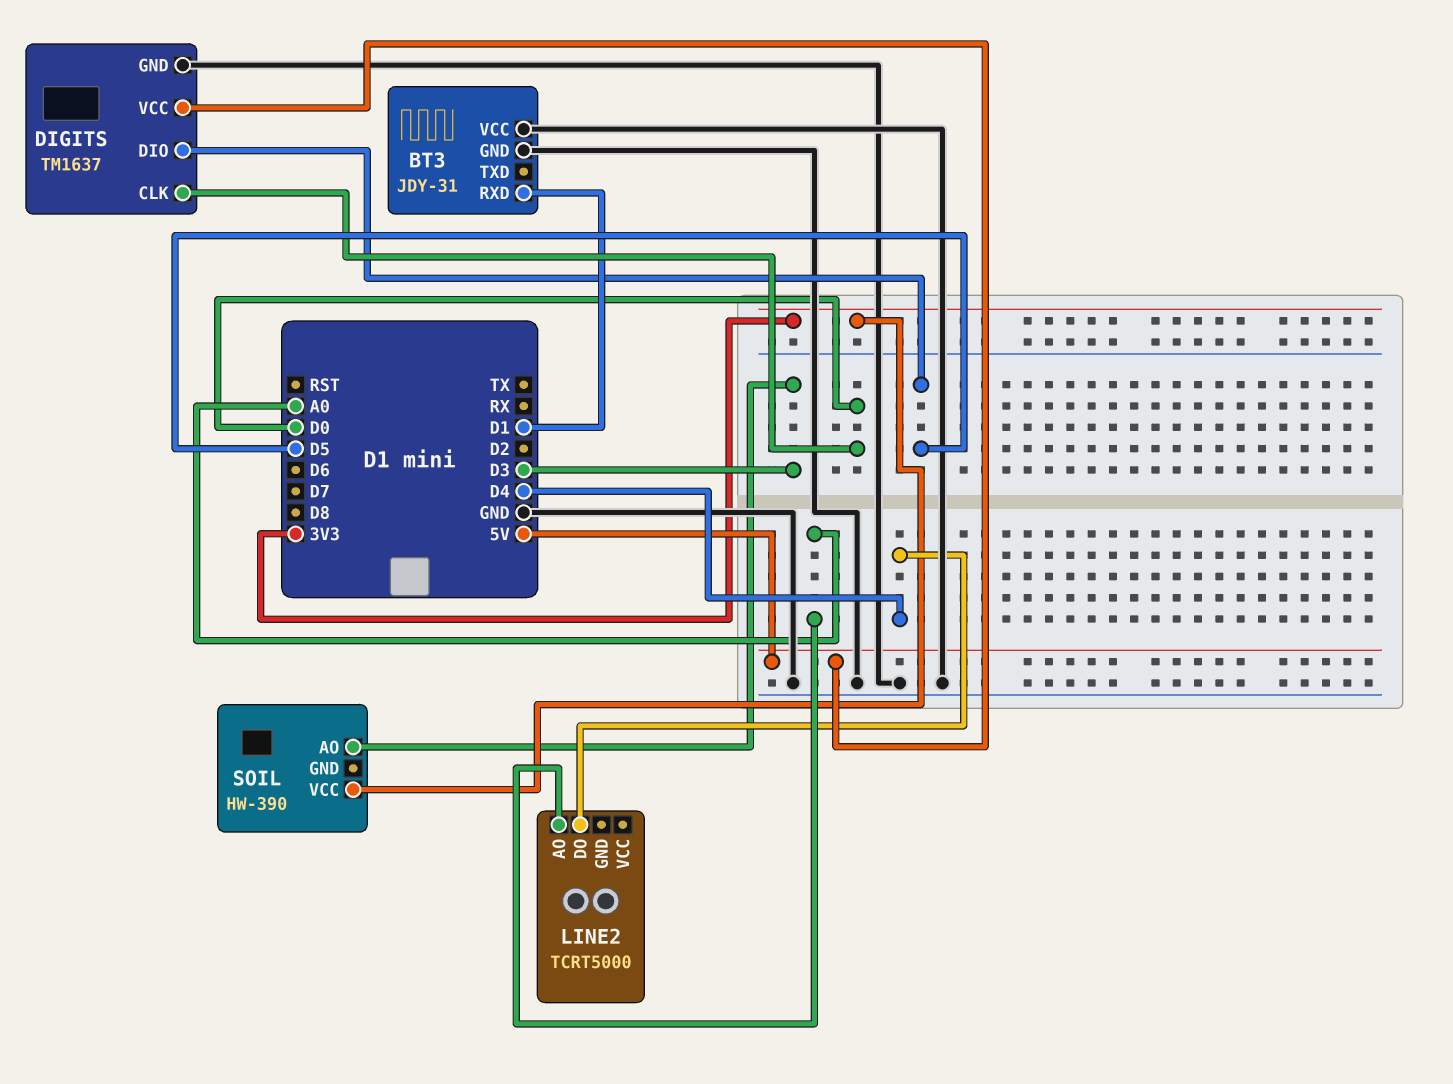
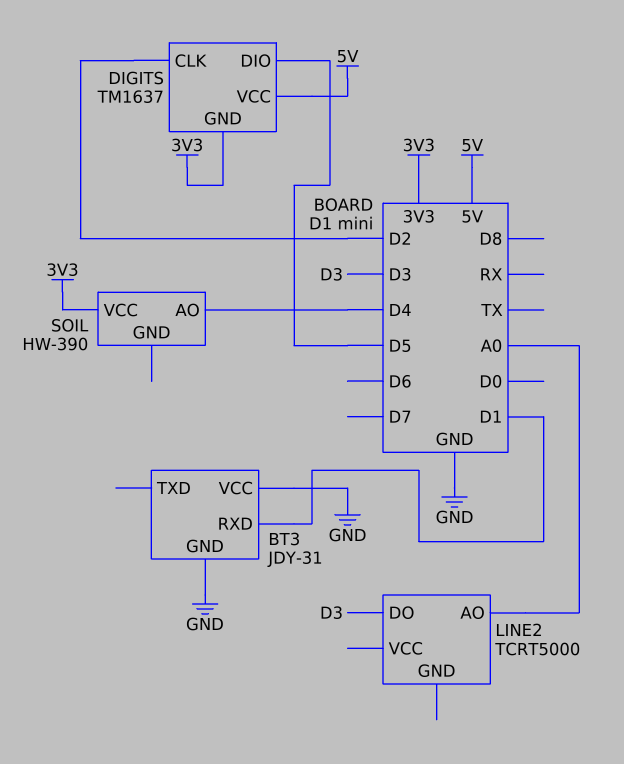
DIGITS pin CLK: D0 -> D2
DIGITS pin GND: GND -> 3V3
LINE2 pin DO: D4 -> D3
SOIL pin AO: D3 -> D4

